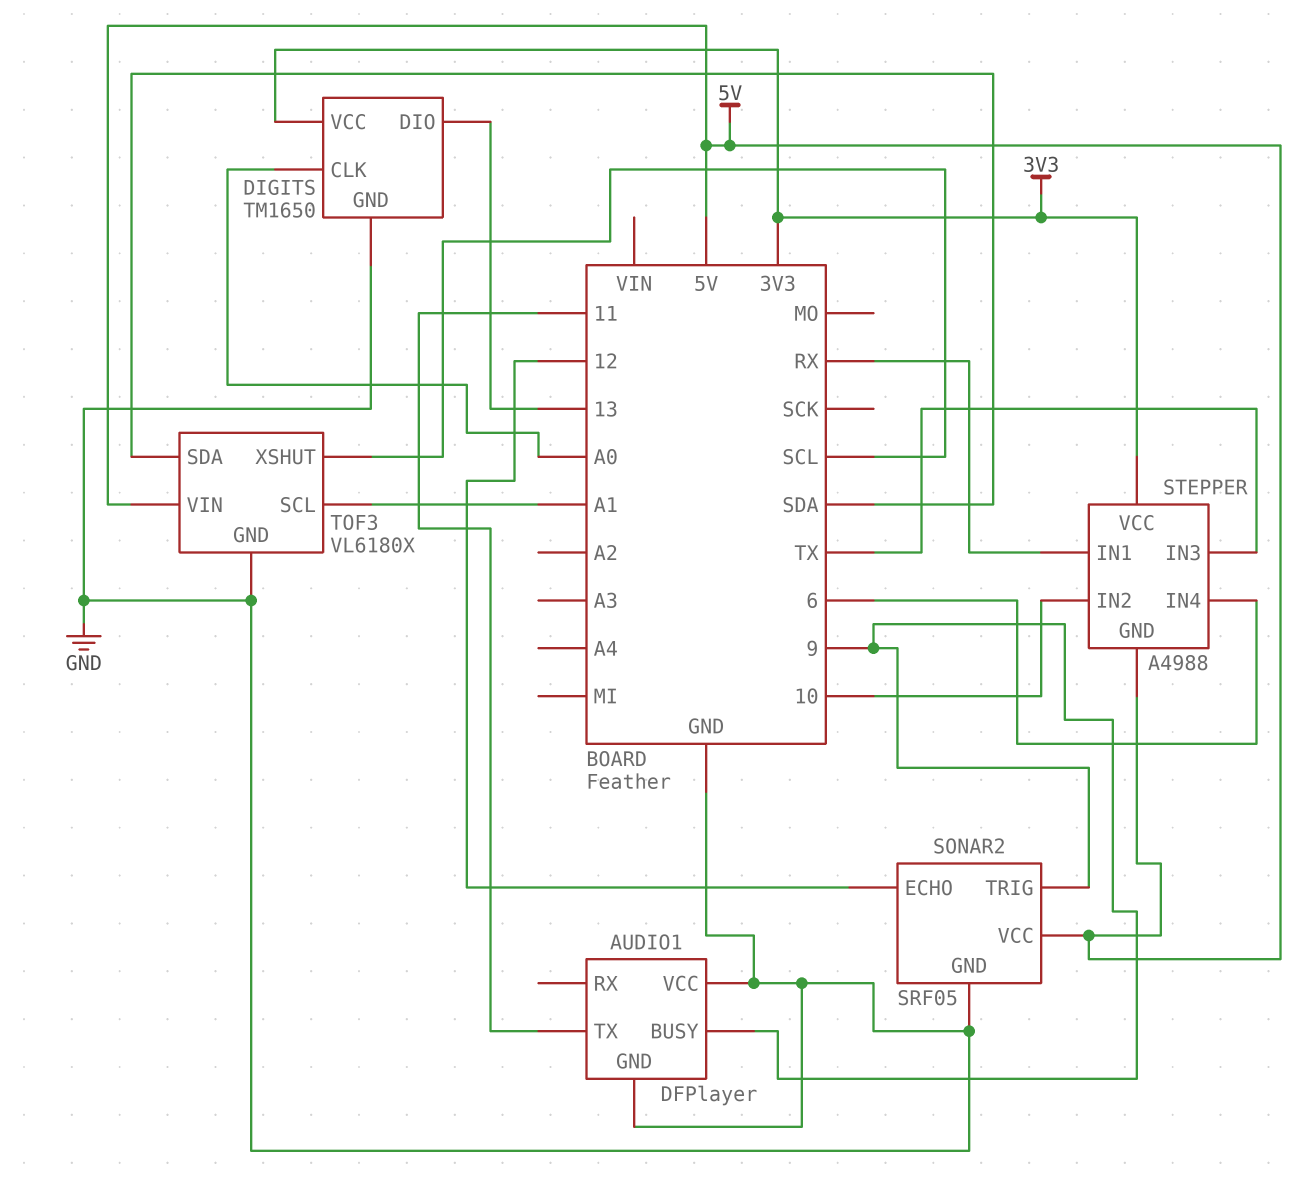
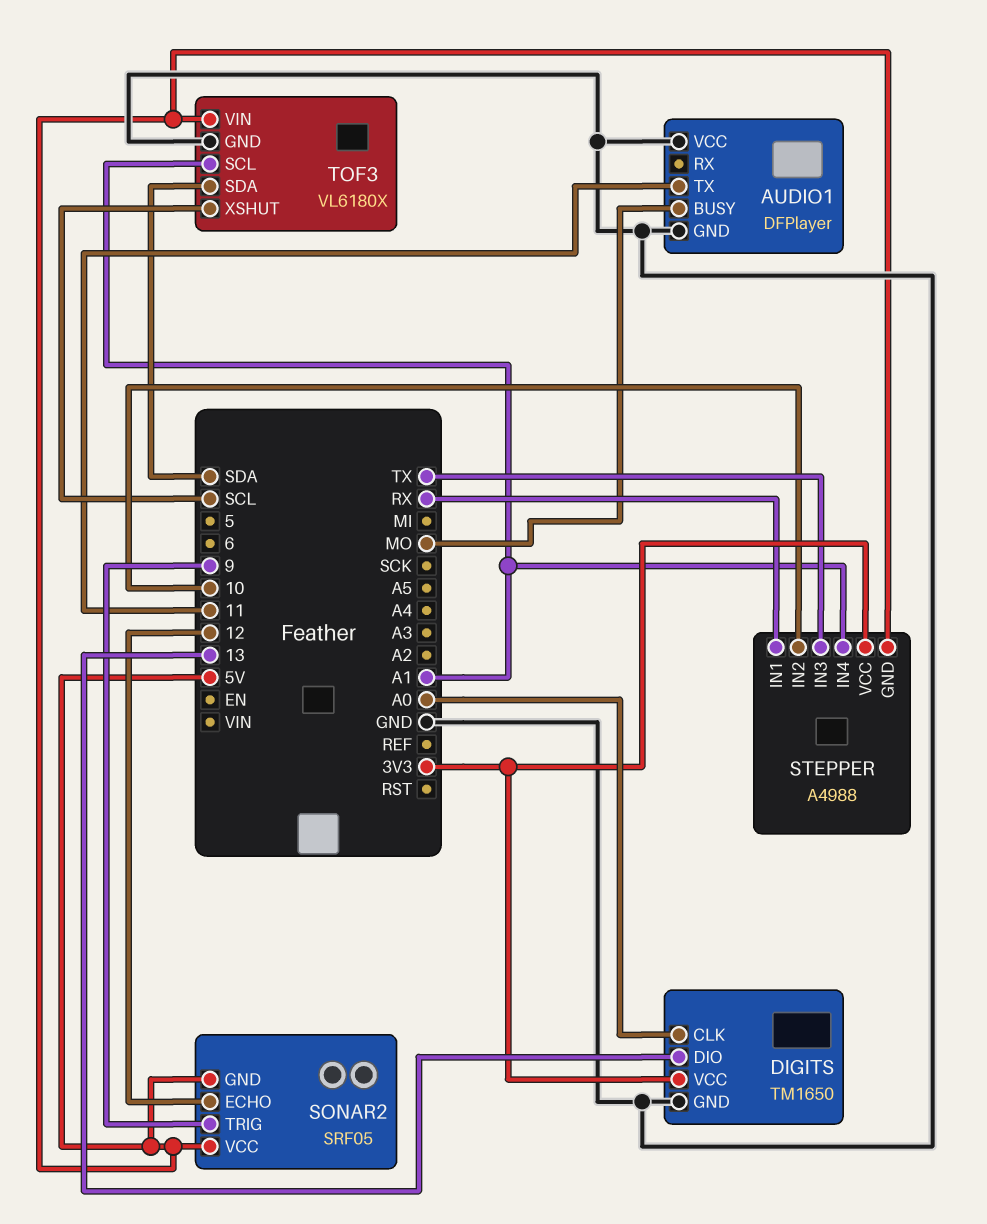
AUDIO1 pin BUSY: 9 -> MO
SONAR2 pin GND: GND -> 5V
STEPPER pin IN4: 6 -> A1

